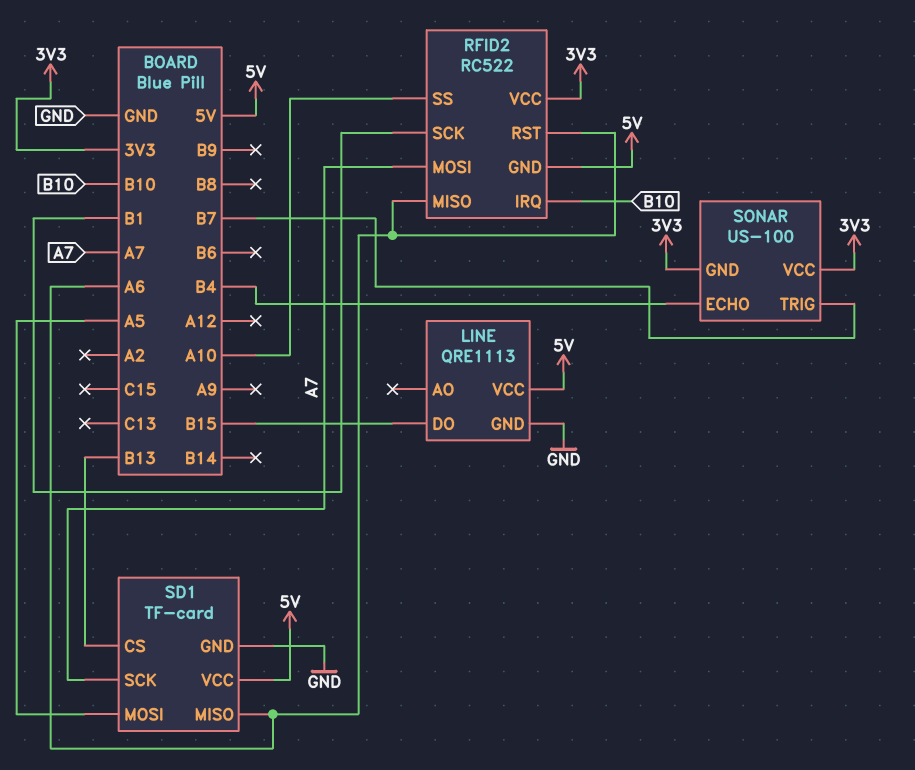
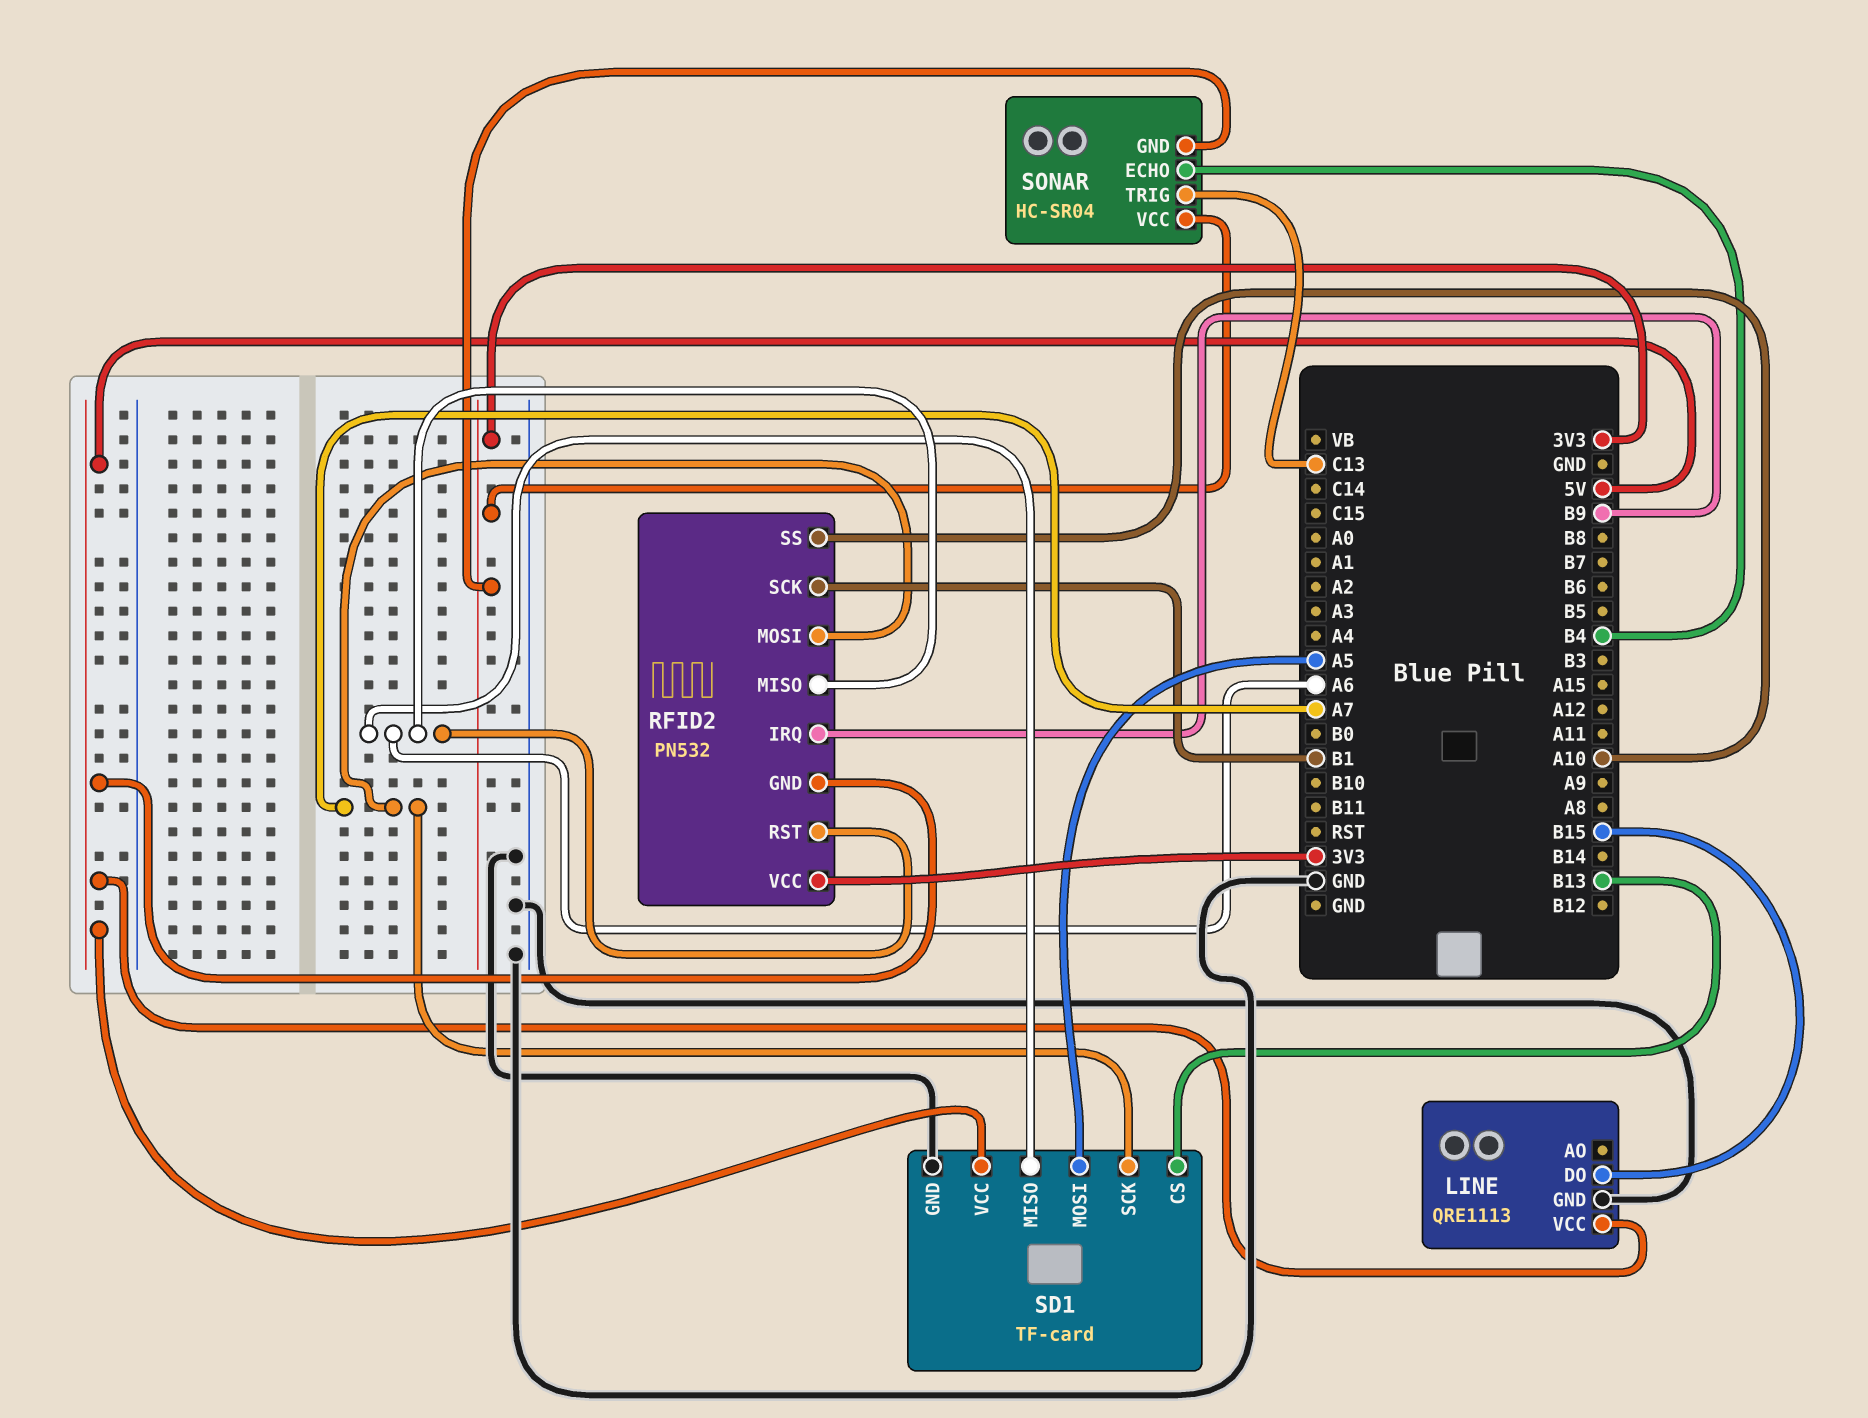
RFID2: RC522 -> PN532
RFID2 pin IRQ: B10 -> B9
SONAR: US-100 -> HC-SR04
SONAR pin TRIG: B7 -> C13

